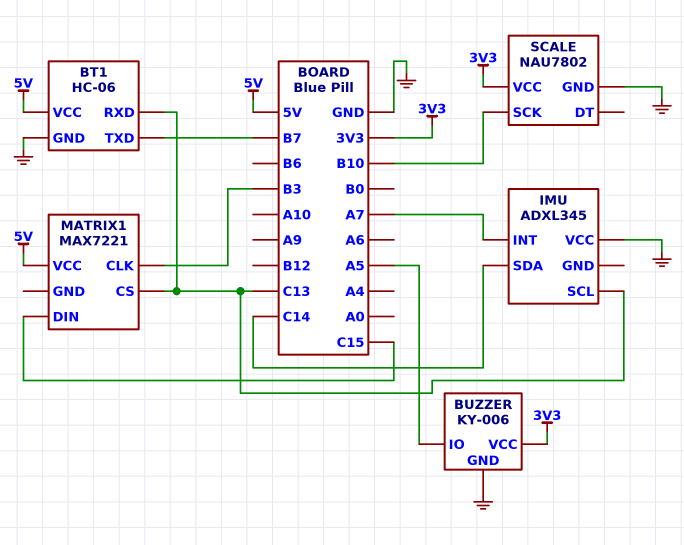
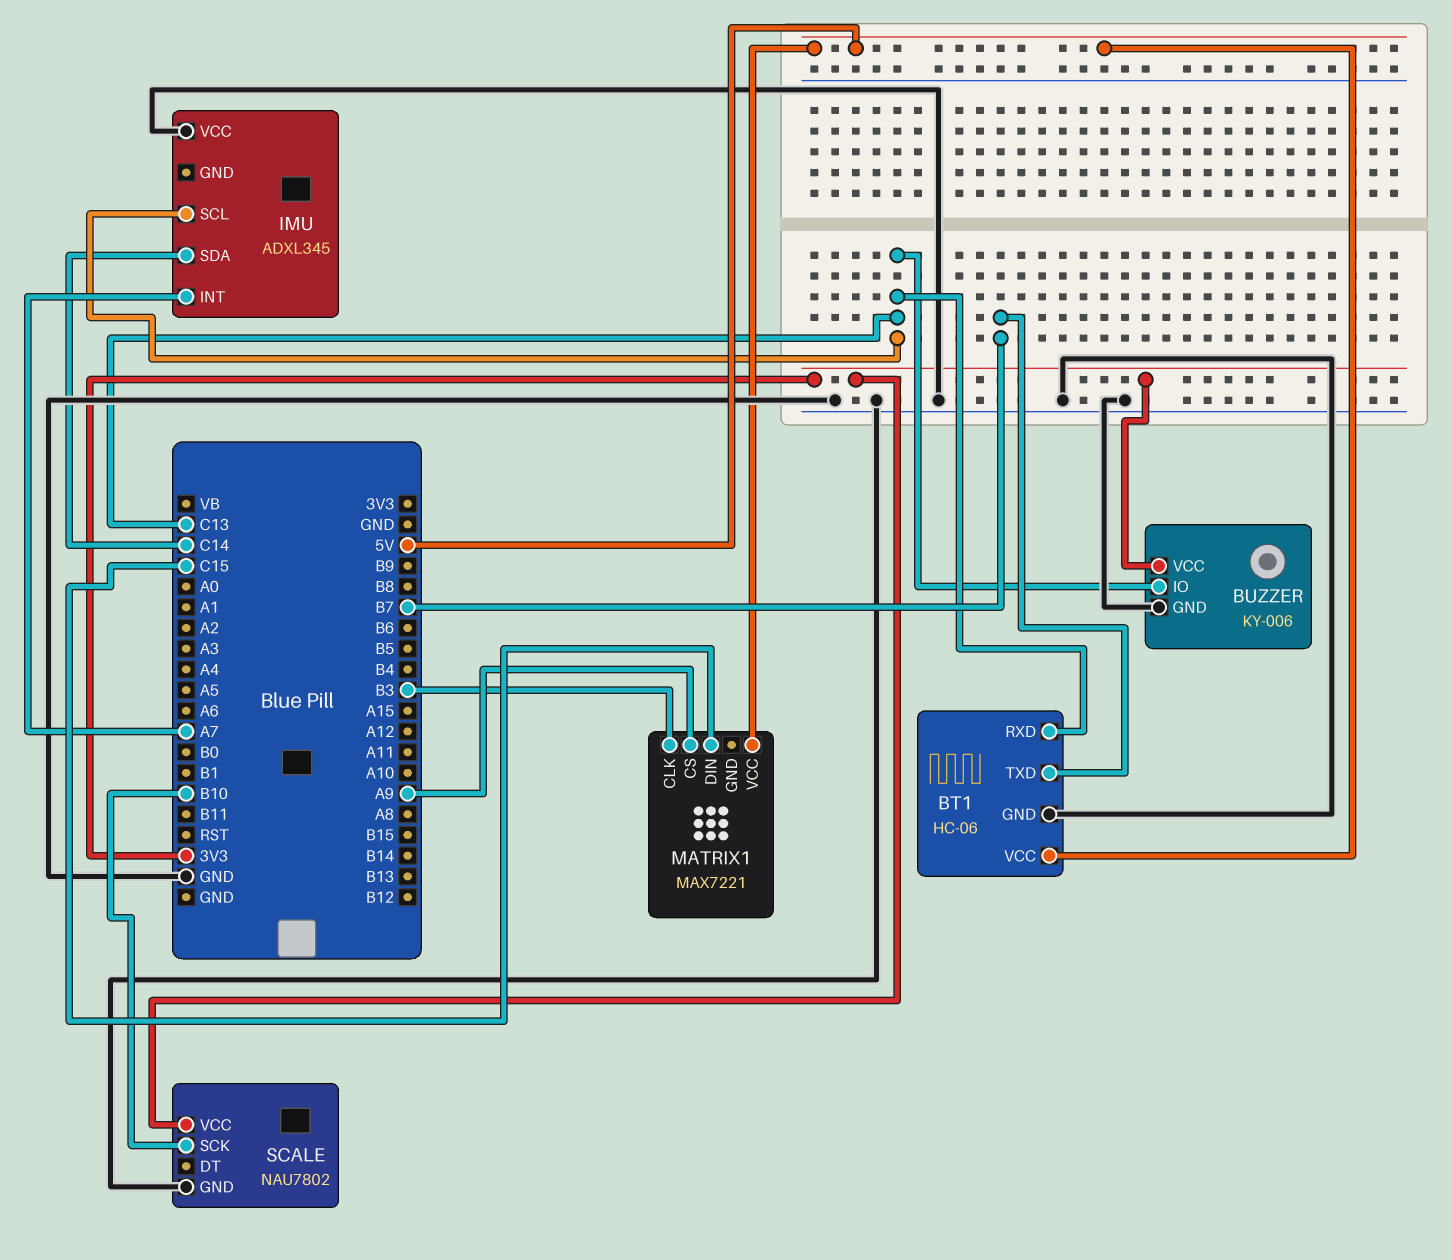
BUZZER pin IO: A5 -> C13
MATRIX1 pin CS: C13 -> A9

